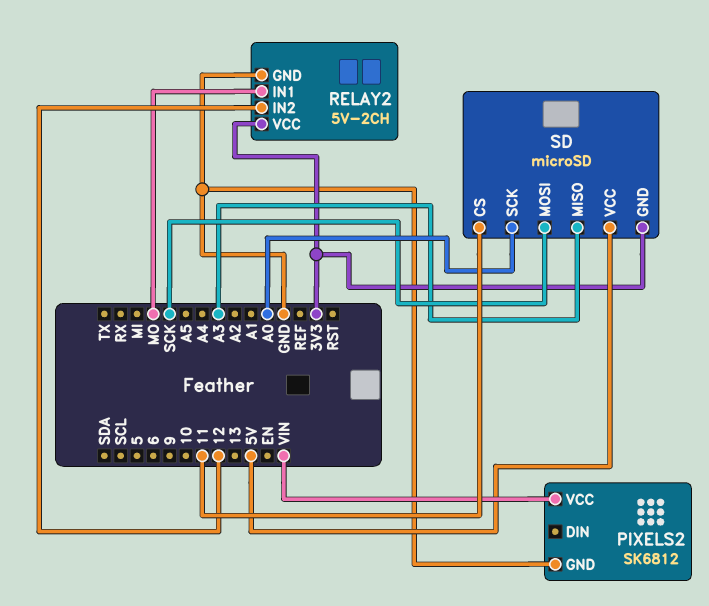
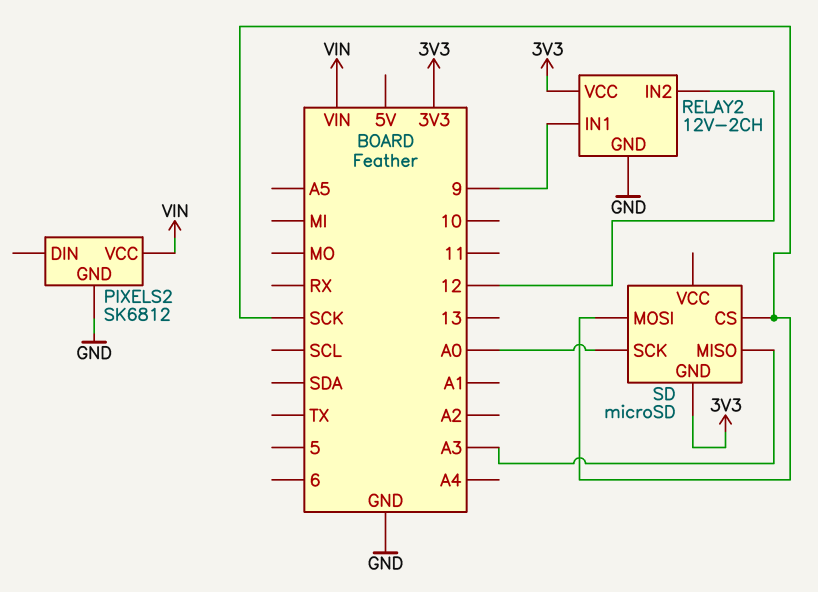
RELAY2: 5V-2CH -> 12V-2CH
RELAY2 pin IN1: MO -> 9
SD pin CS: 11 -> SCK
SD pin VCC: 5V -> none

